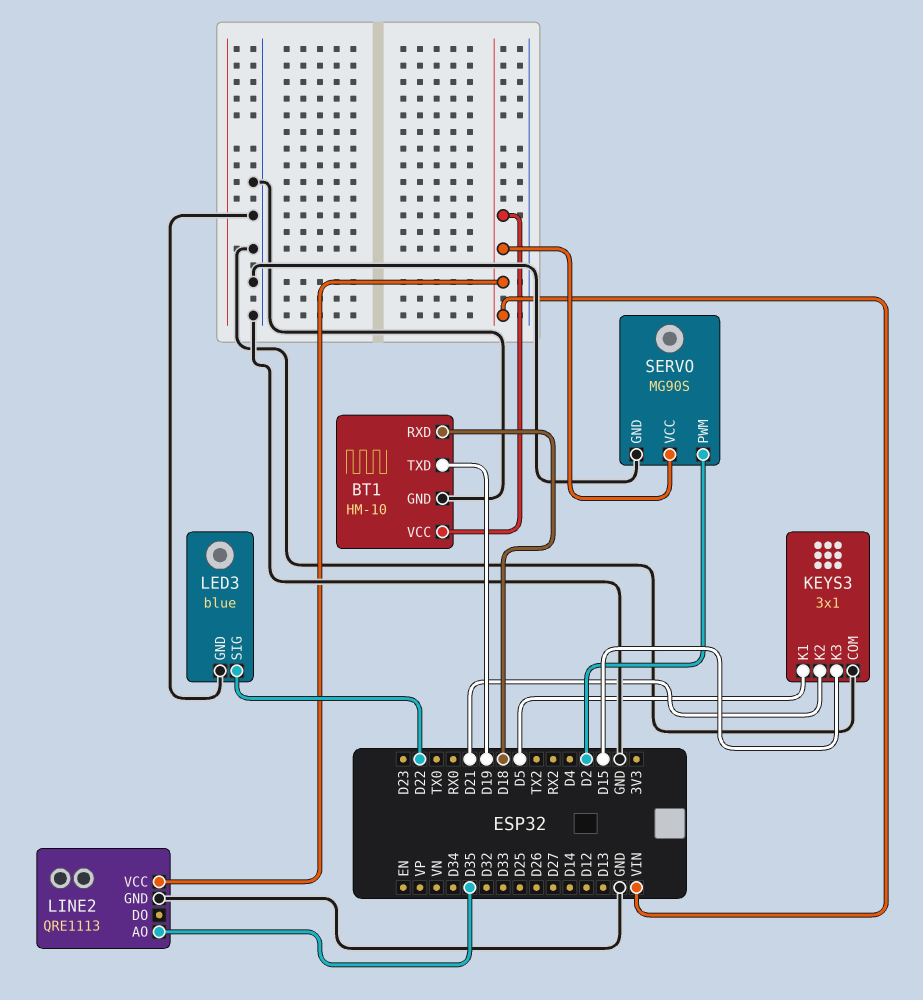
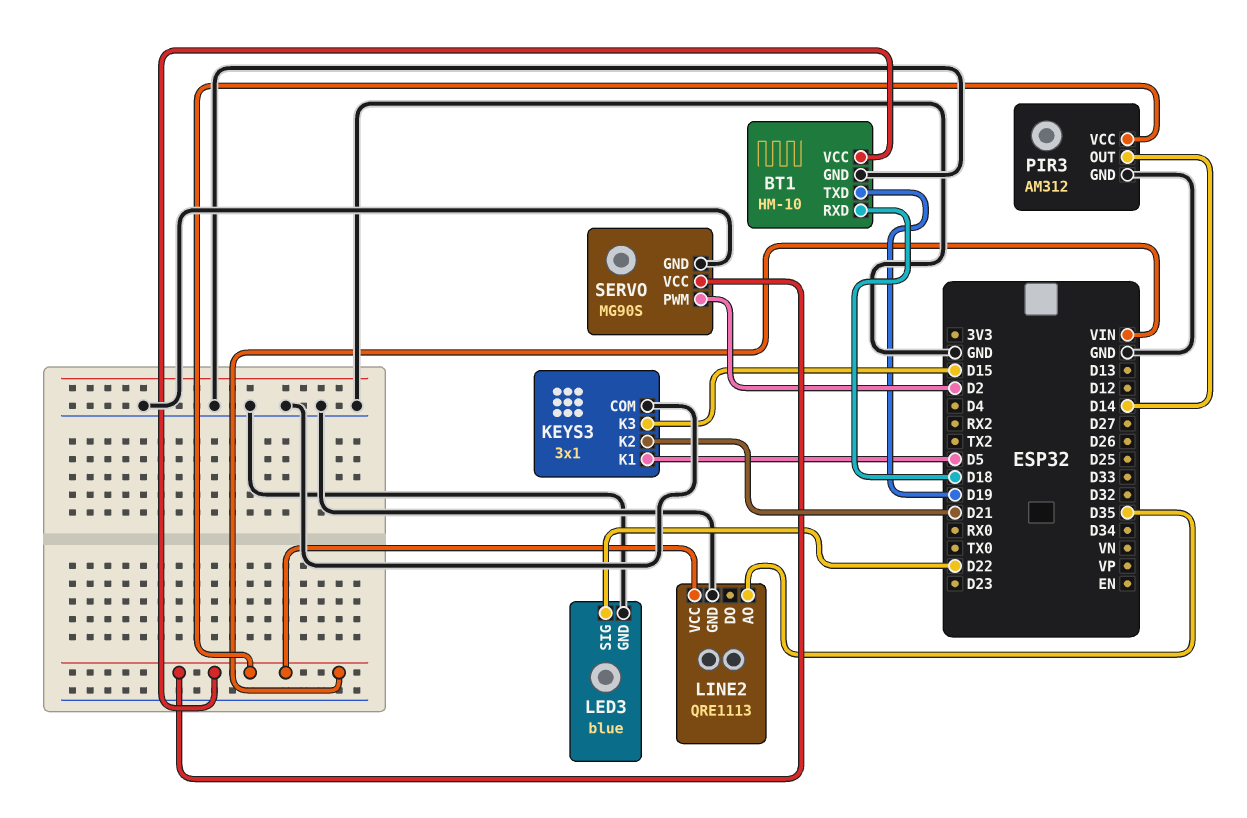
PIR3: none -> AM312
PIR3 pin GND: none -> GND
PIR3 pin OUT: none -> D14
PIR3 pin VCC: none -> VIN

